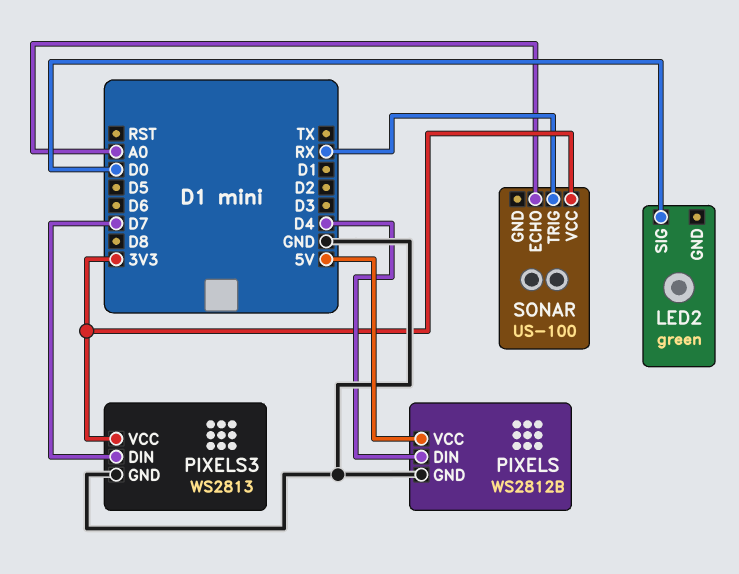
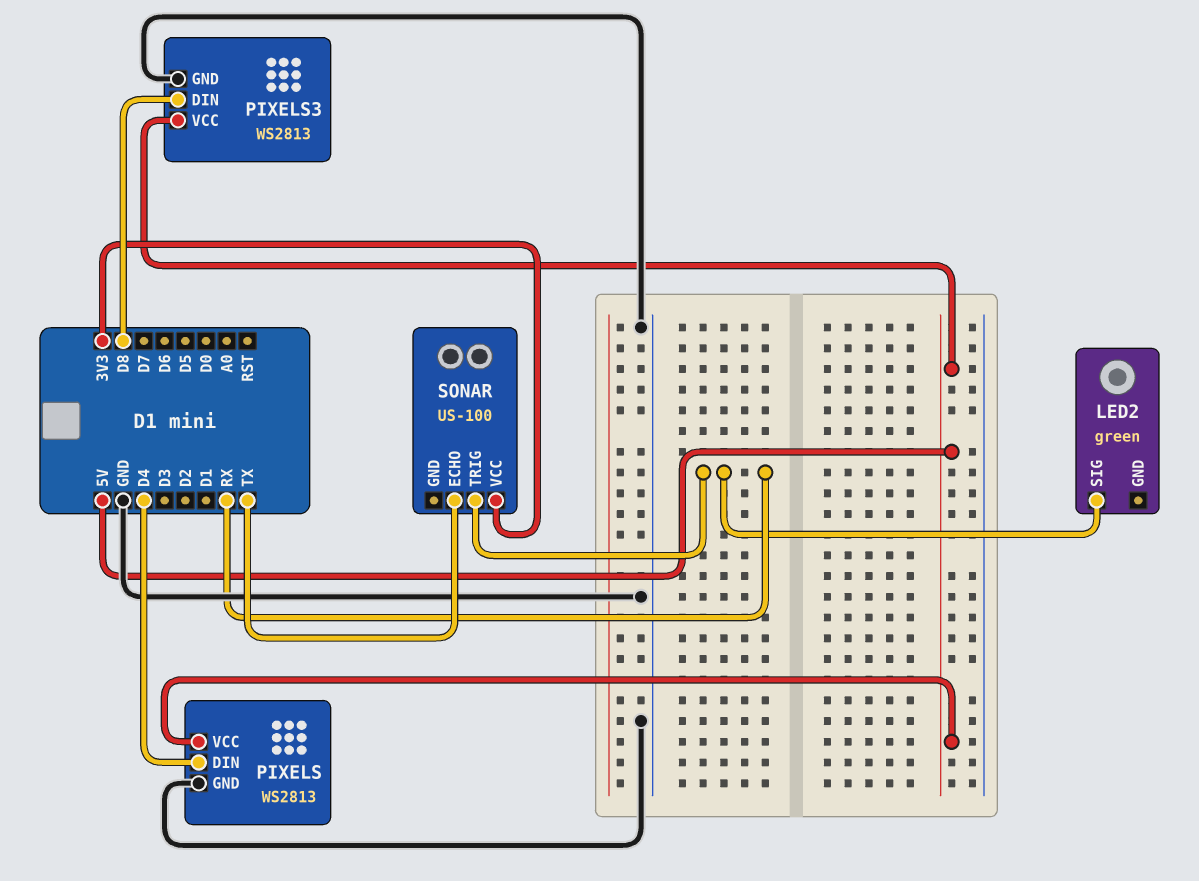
LED2 pin SIG: D0 -> RX
PIXELS: WS2812B -> WS2813
PIXELS3 pin DIN: D7 -> D8
PIXELS3 pin VCC: 3V3 -> 5V
SONAR pin ECHO: A0 -> TX

